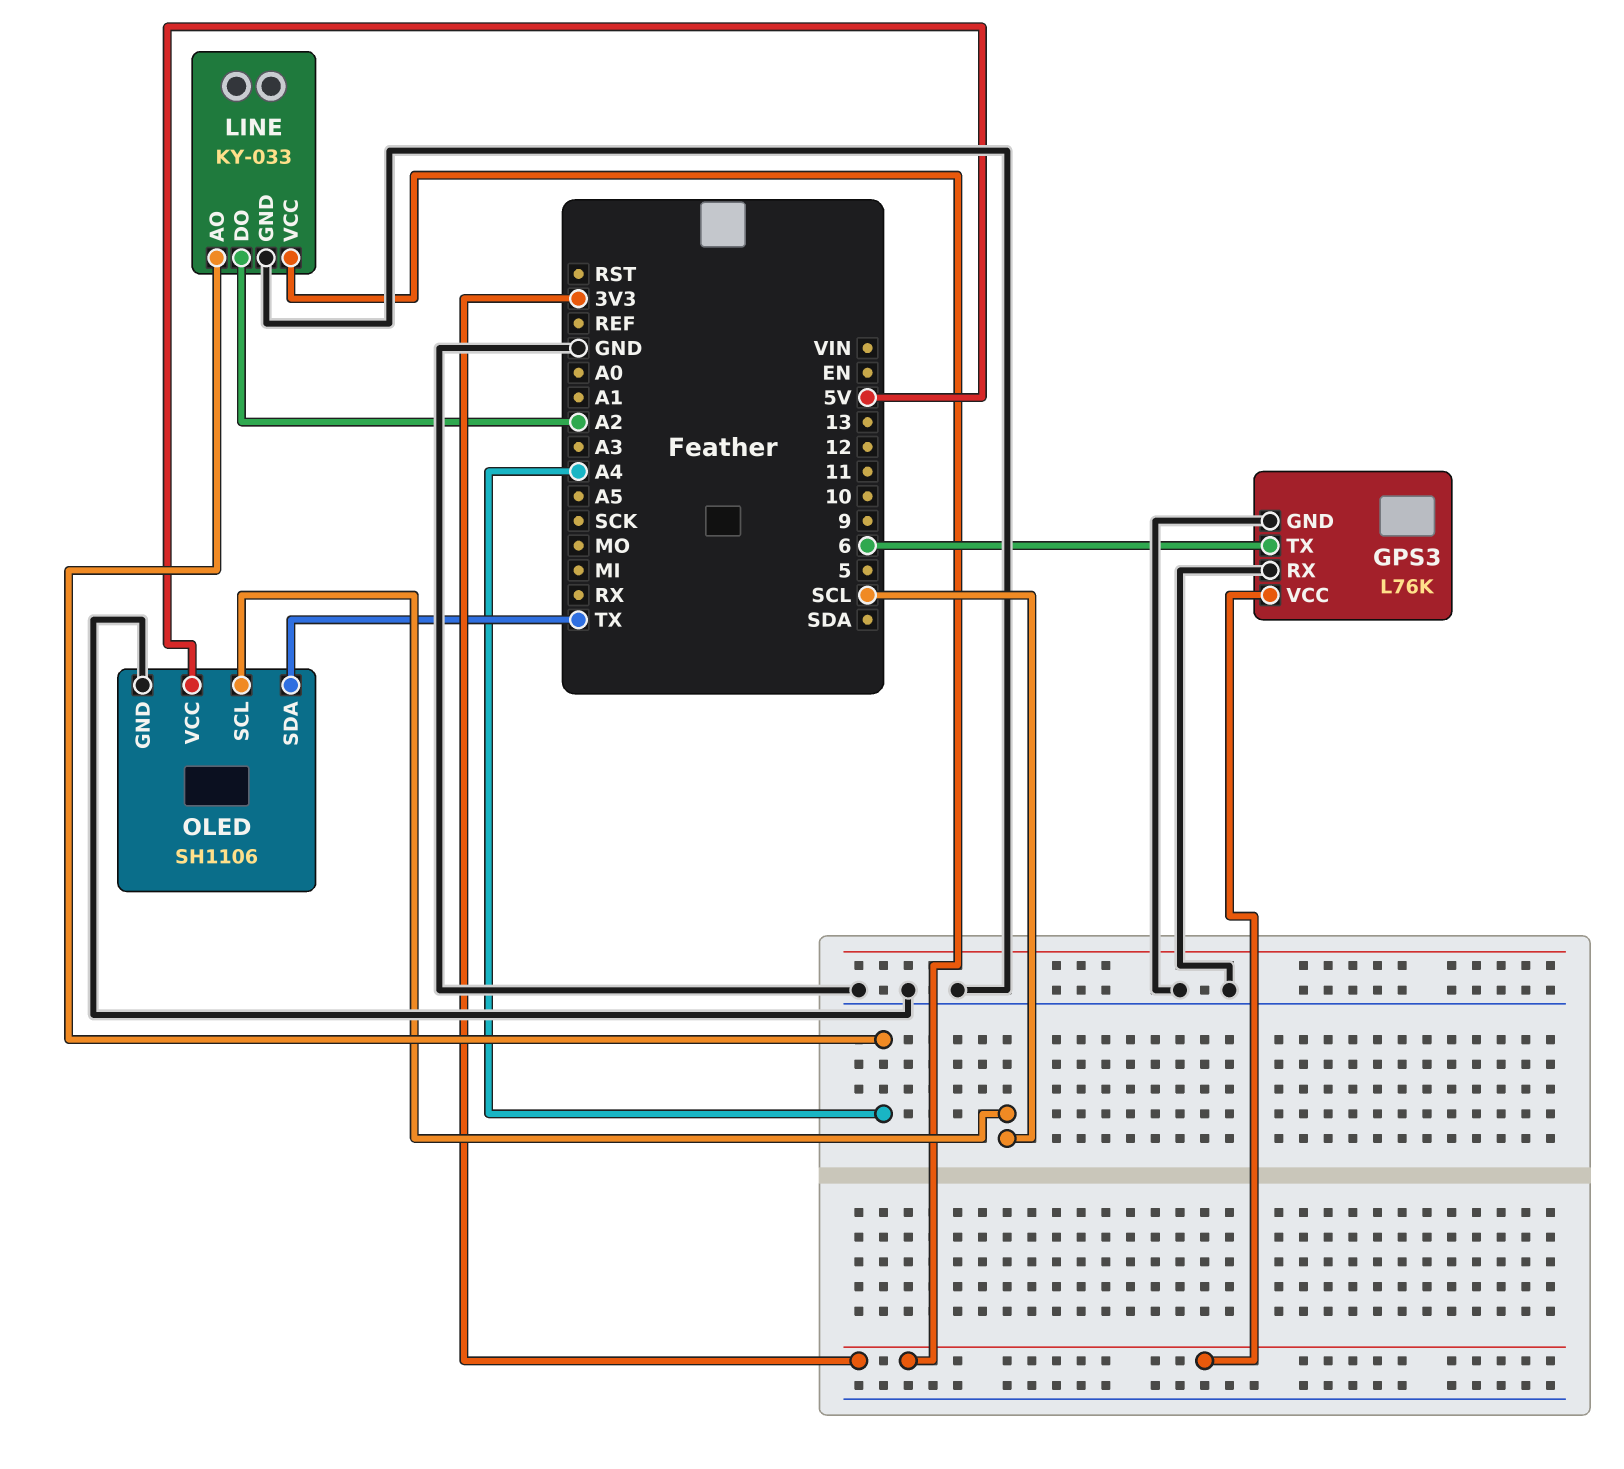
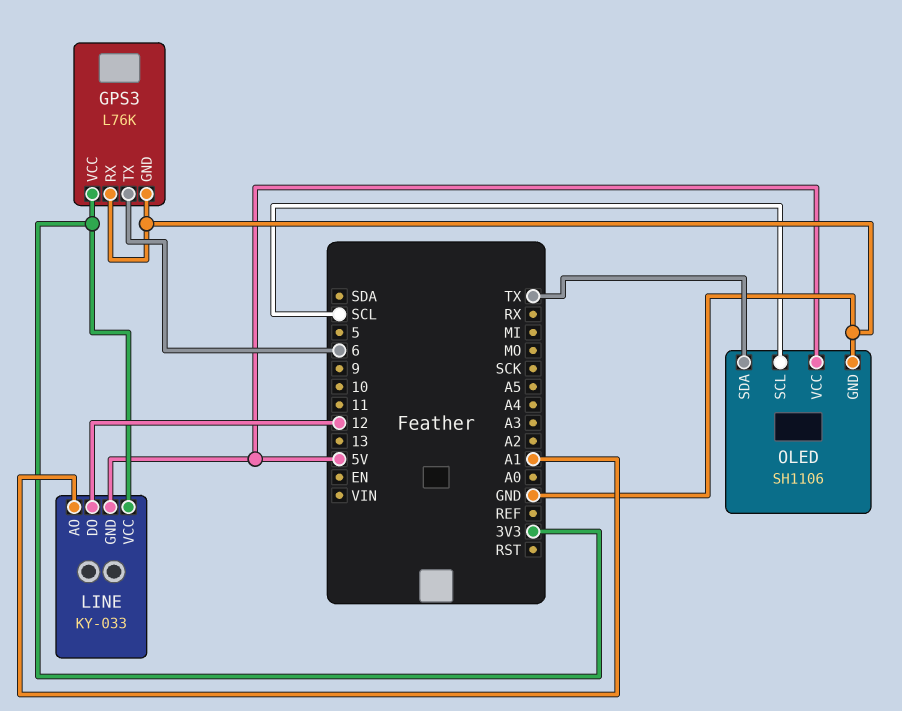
LINE pin AO: A4 -> A1
LINE pin DO: A2 -> 12
LINE pin GND: GND -> 5V

